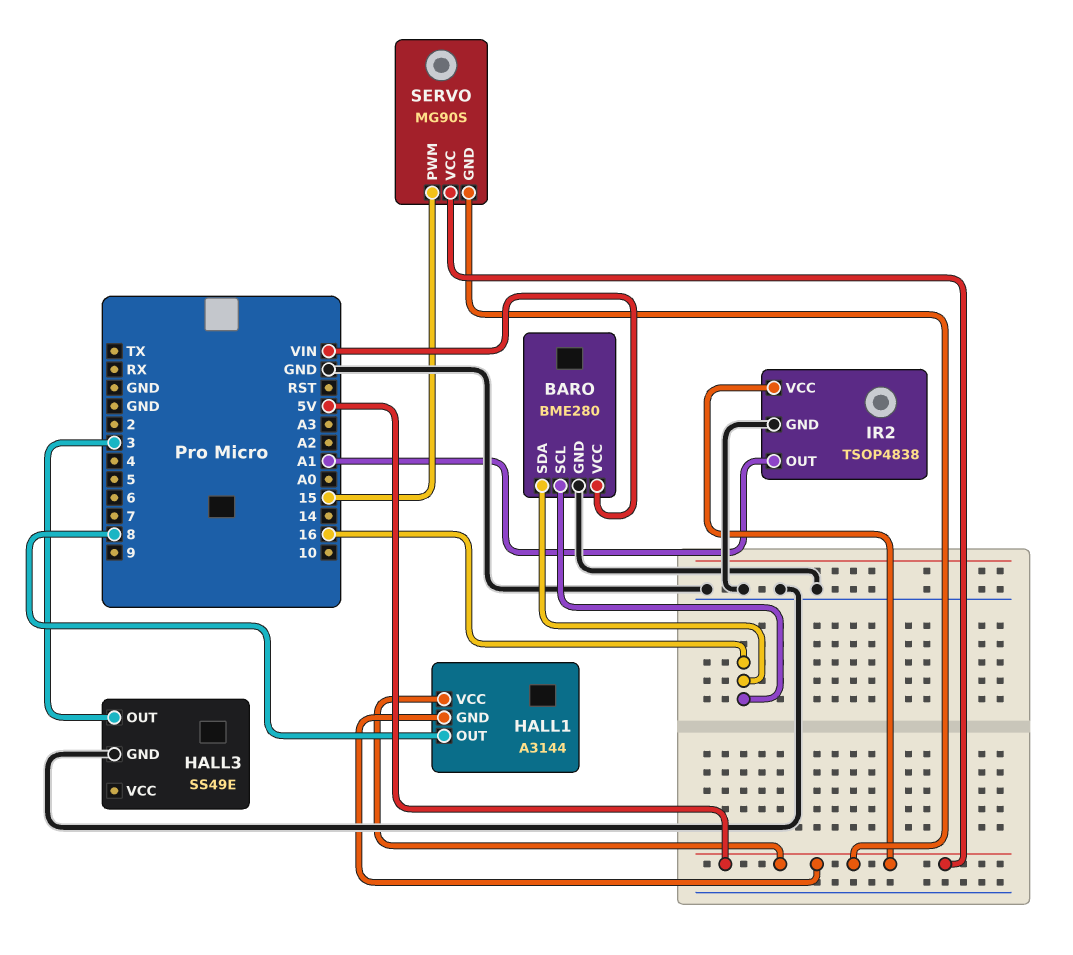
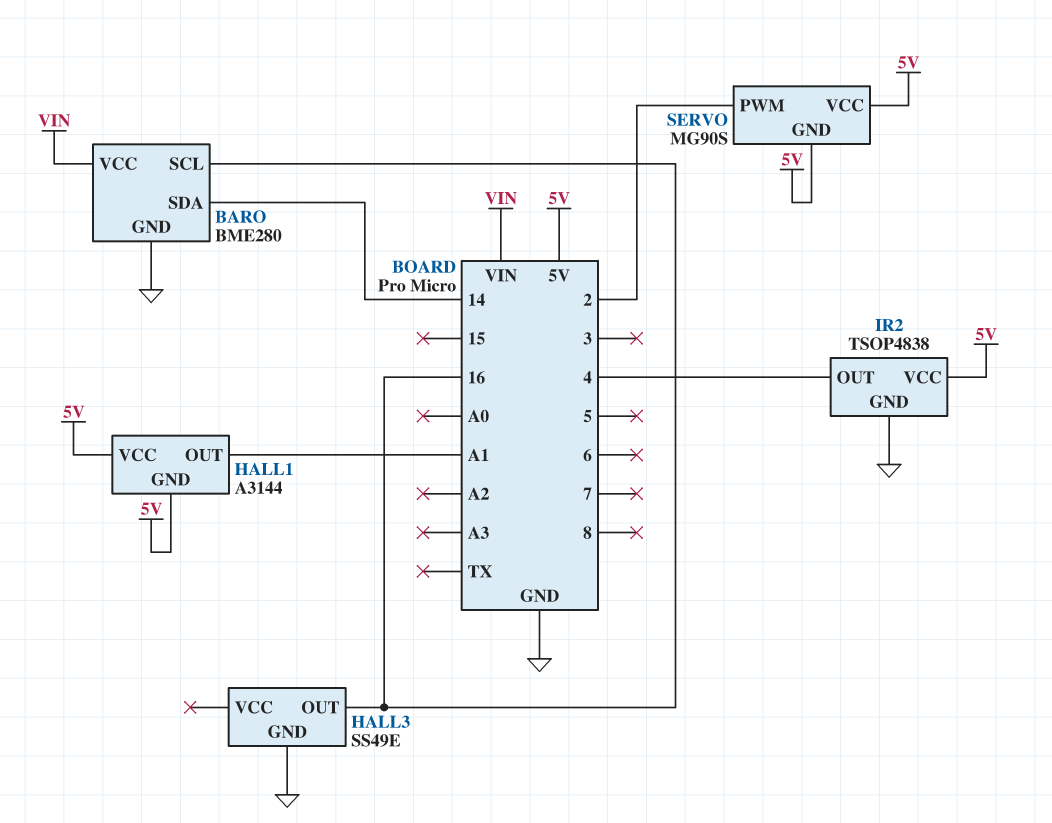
BARO pin SDA: 16 -> 14
HALL1 pin OUT: 8 -> A1
HALL3 pin OUT: 3 -> 16
IR2 pin OUT: A1 -> 4
SERVO pin PWM: 15 -> 2

